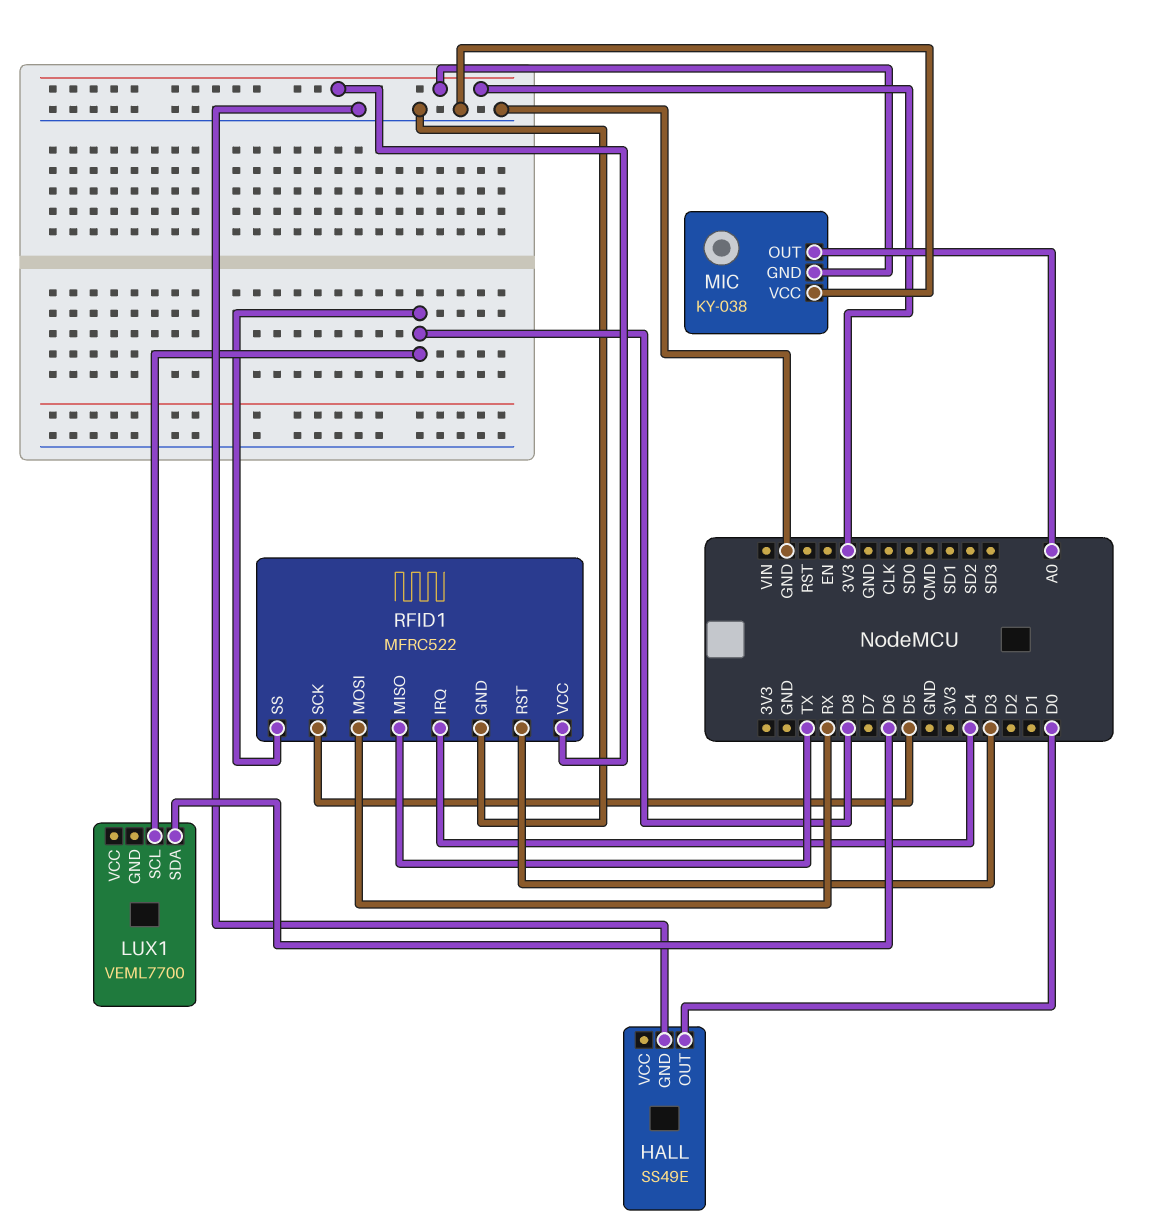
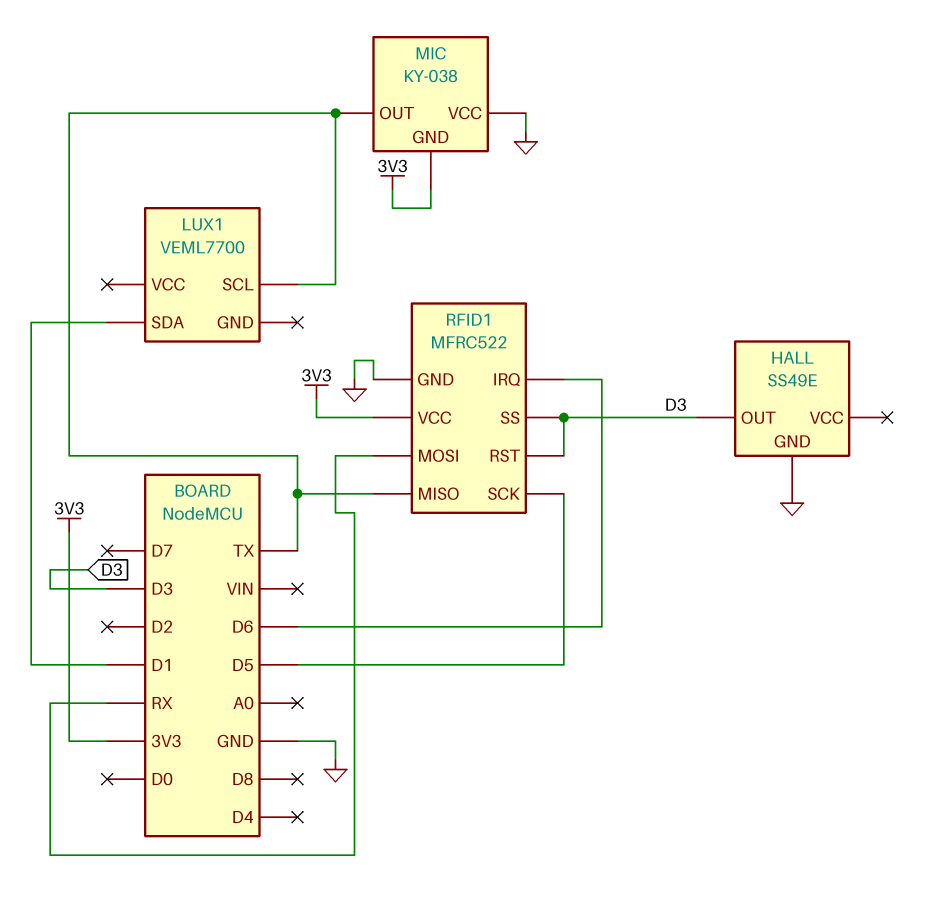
HALL pin OUT: D0 -> D3
LUX1 pin SCL: D8 -> TX
LUX1 pin SDA: D6 -> D1
MIC pin OUT: A0 -> TX
RFID1 pin IRQ: D4 -> D6
RFID1 pin SS: D8 -> D3

